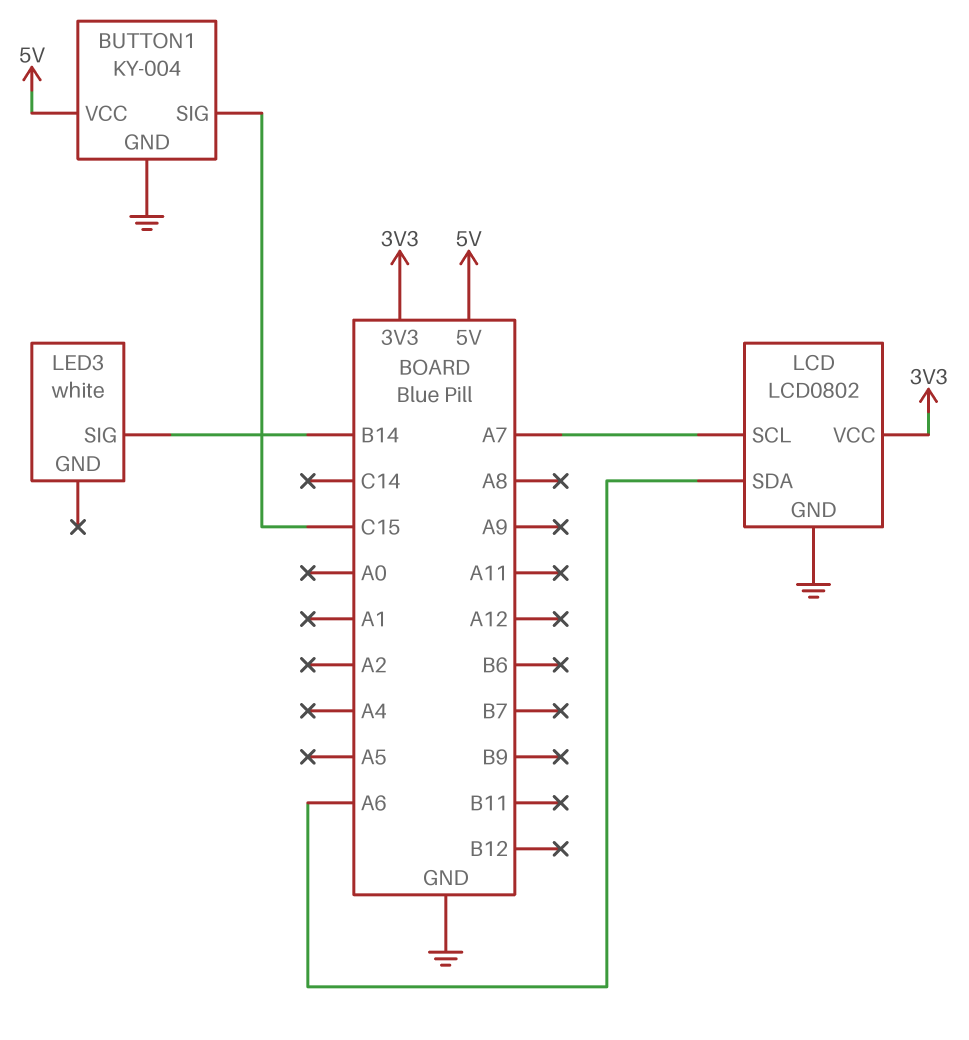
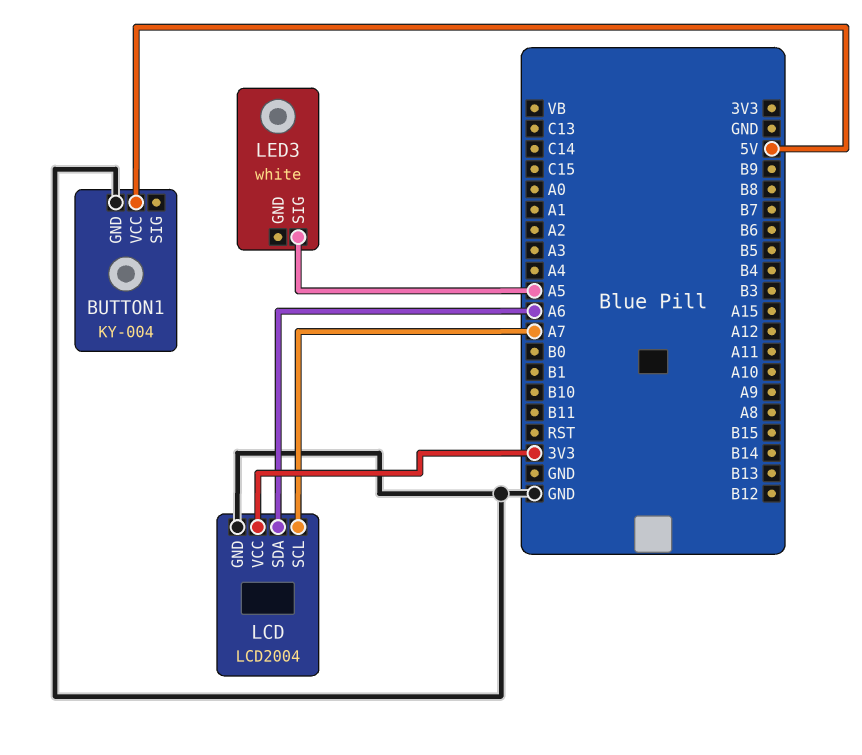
BUTTON1 pin SIG: C15 -> none
LCD: LCD0802 -> LCD2004
LED3 pin SIG: B14 -> A5

